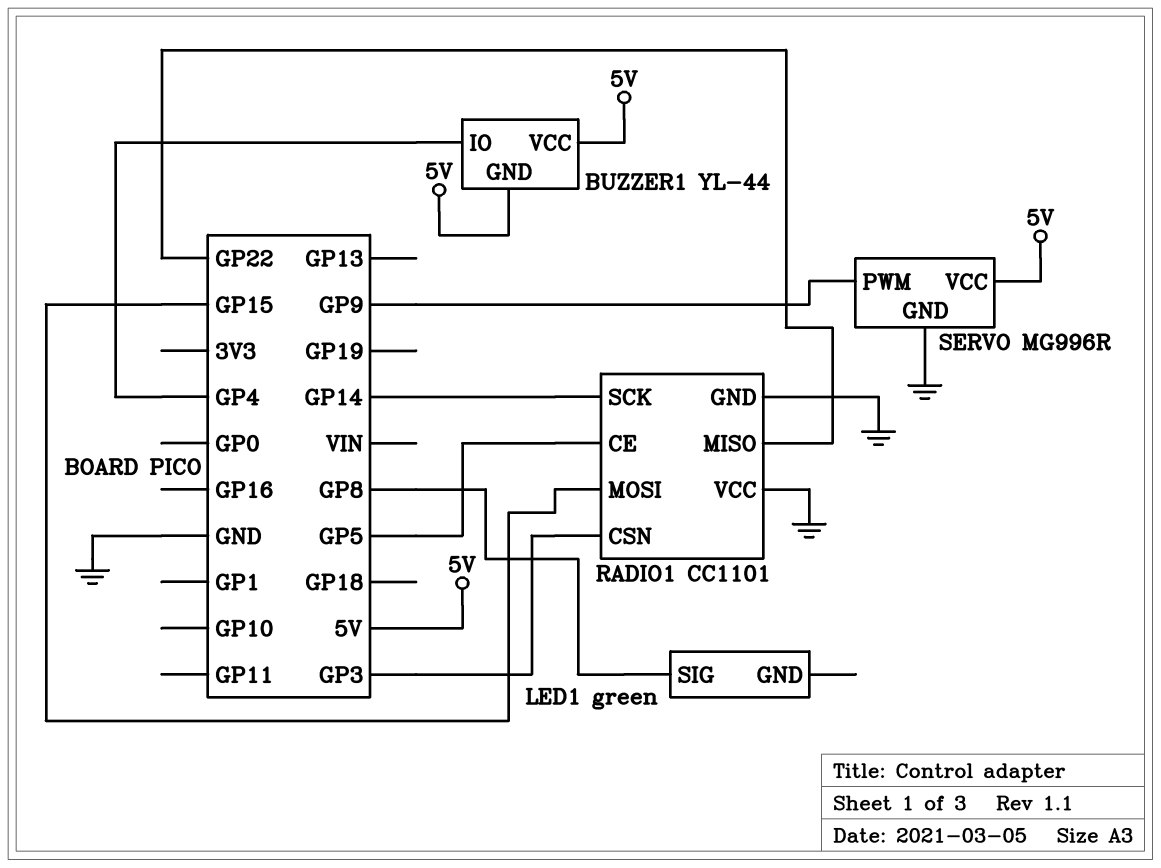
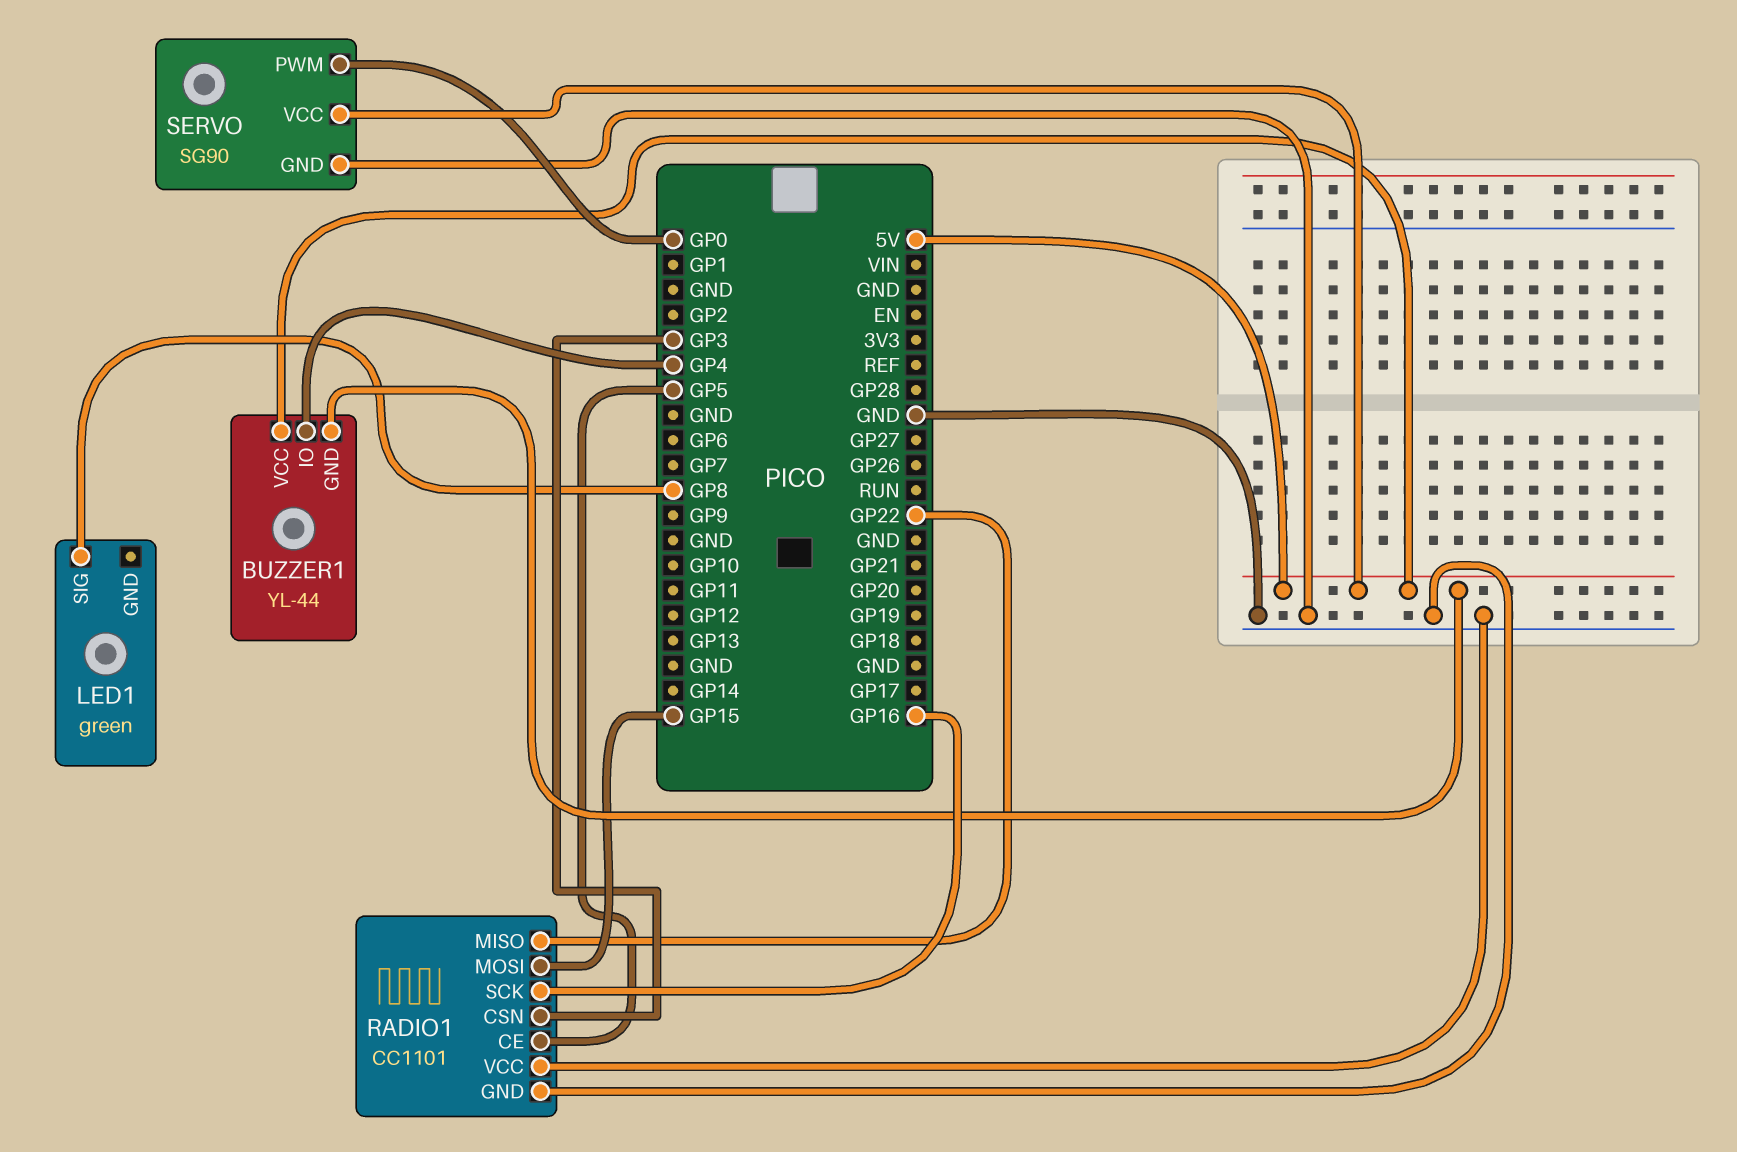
RADIO1 pin SCK: GP14 -> GP16
SERVO: MG996R -> SG90
SERVO pin PWM: GP9 -> GP0

